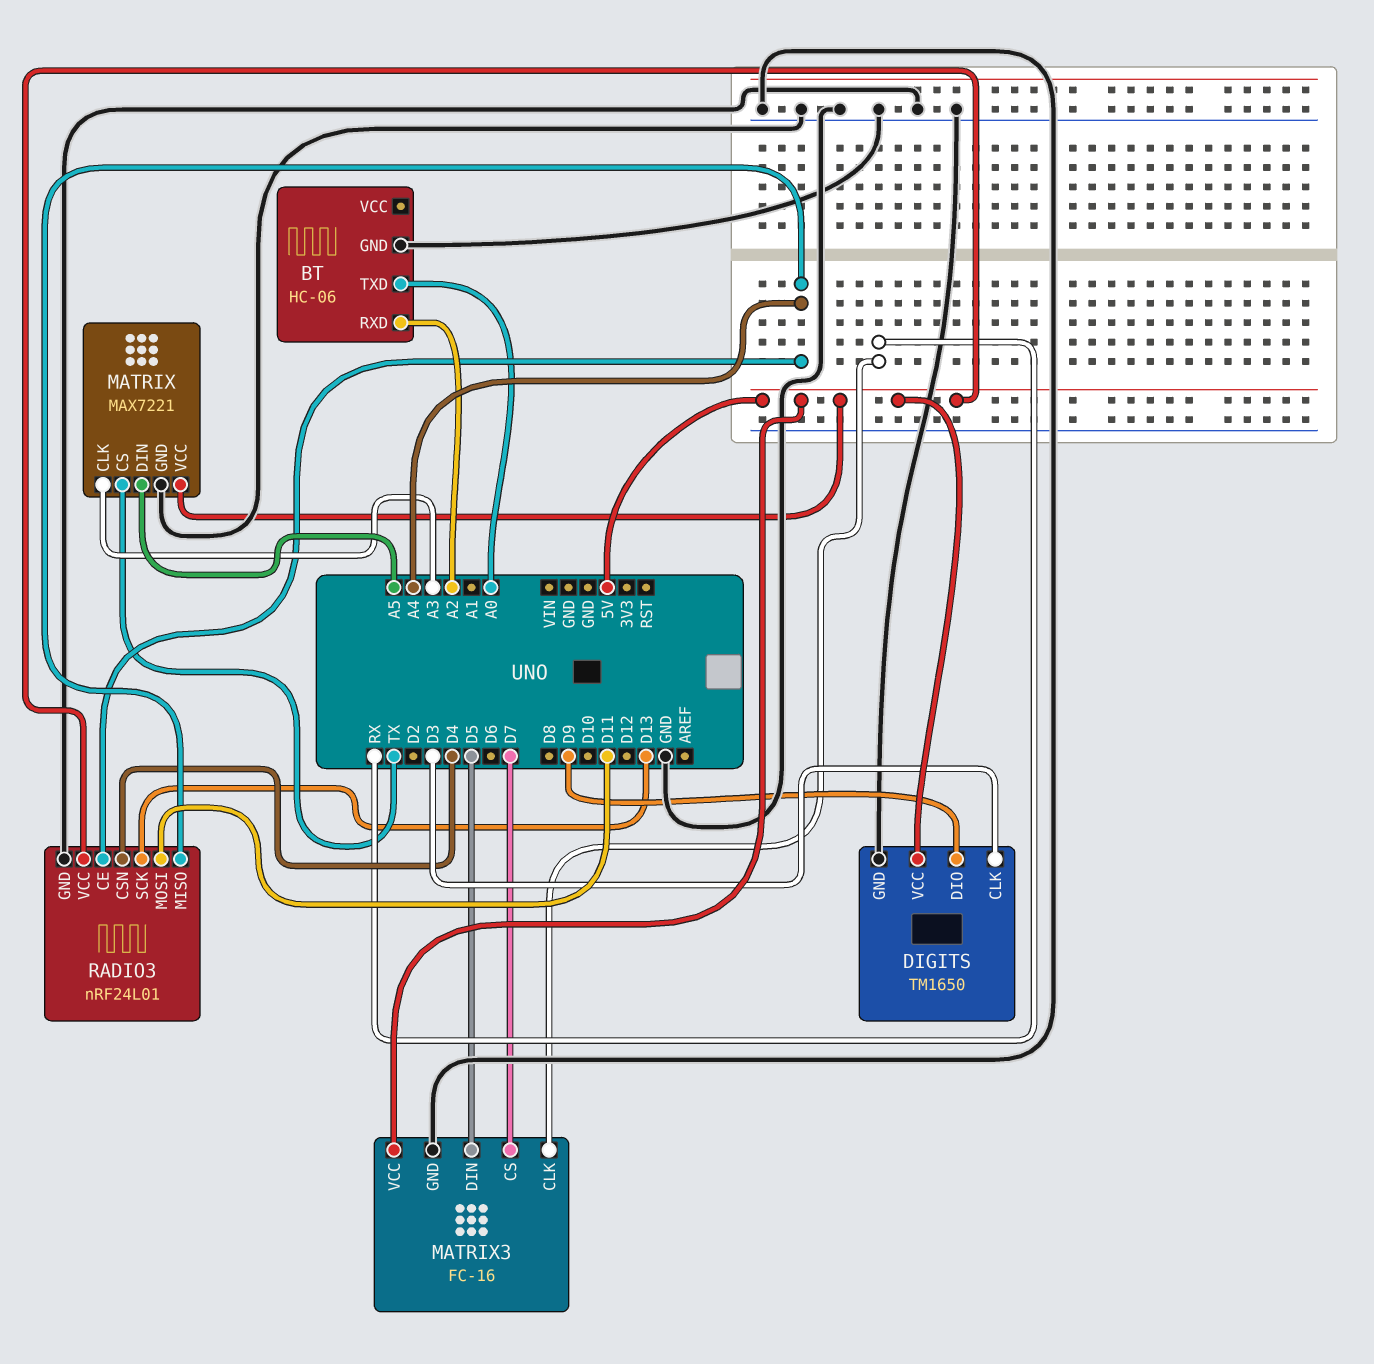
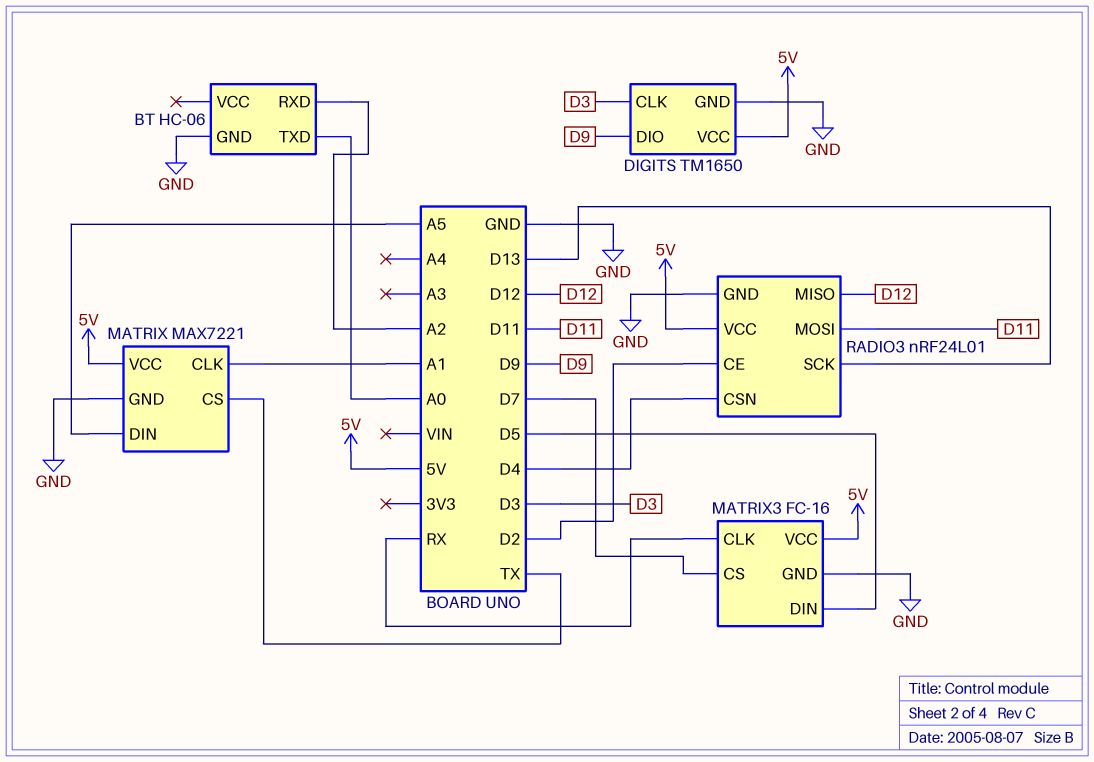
MATRIX pin CLK: A3 -> A1
RADIO3 pin CE: A4 -> D2
RADIO3 pin MISO: A4 -> D12

